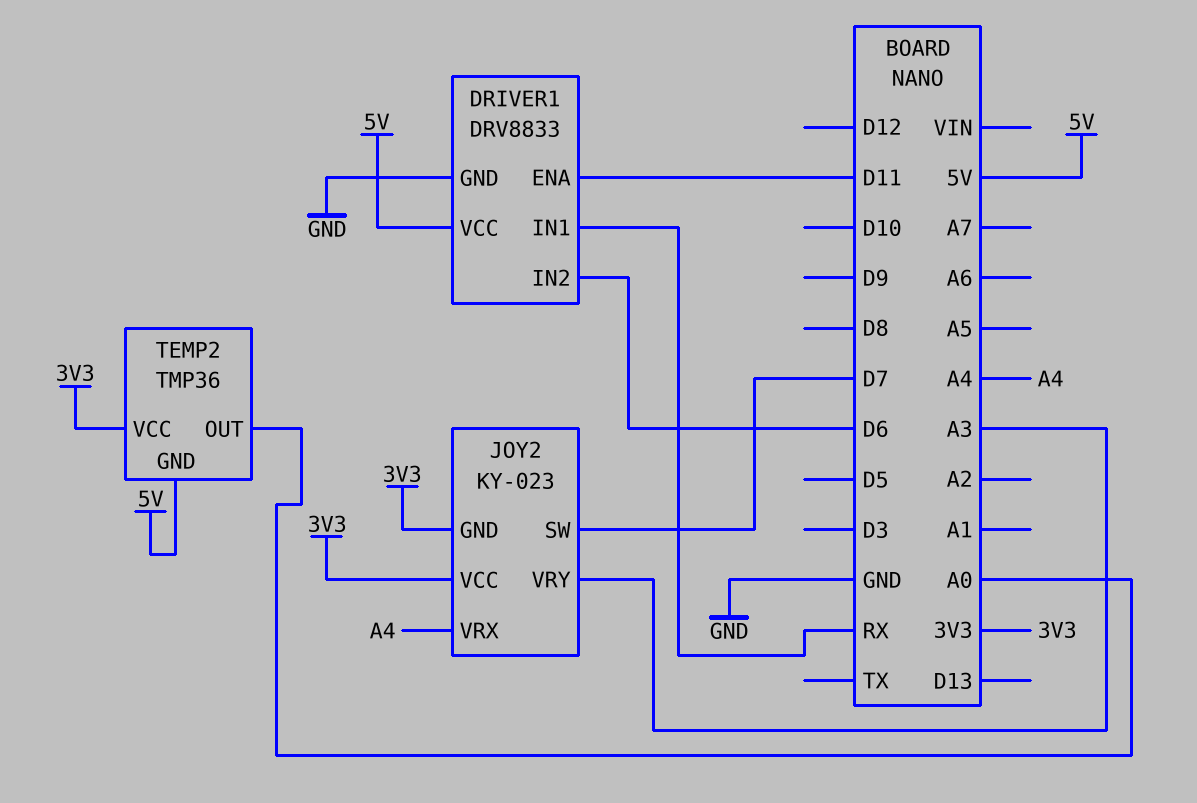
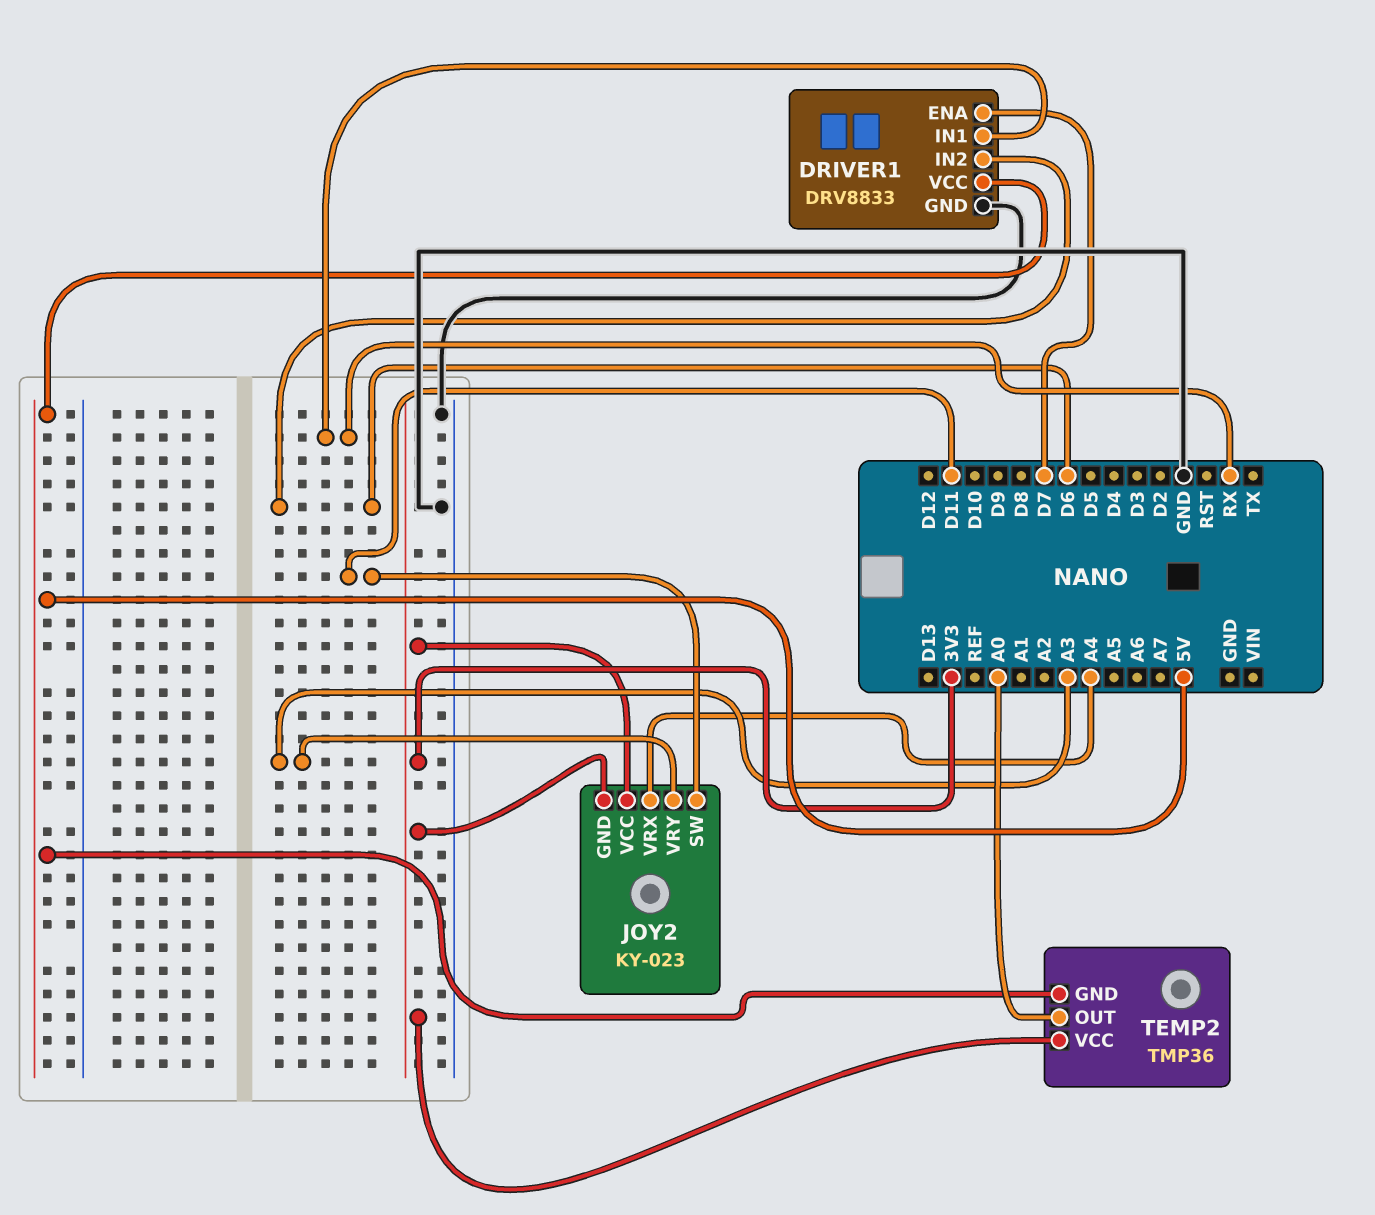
DRIVER1 pin ENA: D11 -> D7
JOY2 pin SW: D7 -> D11

